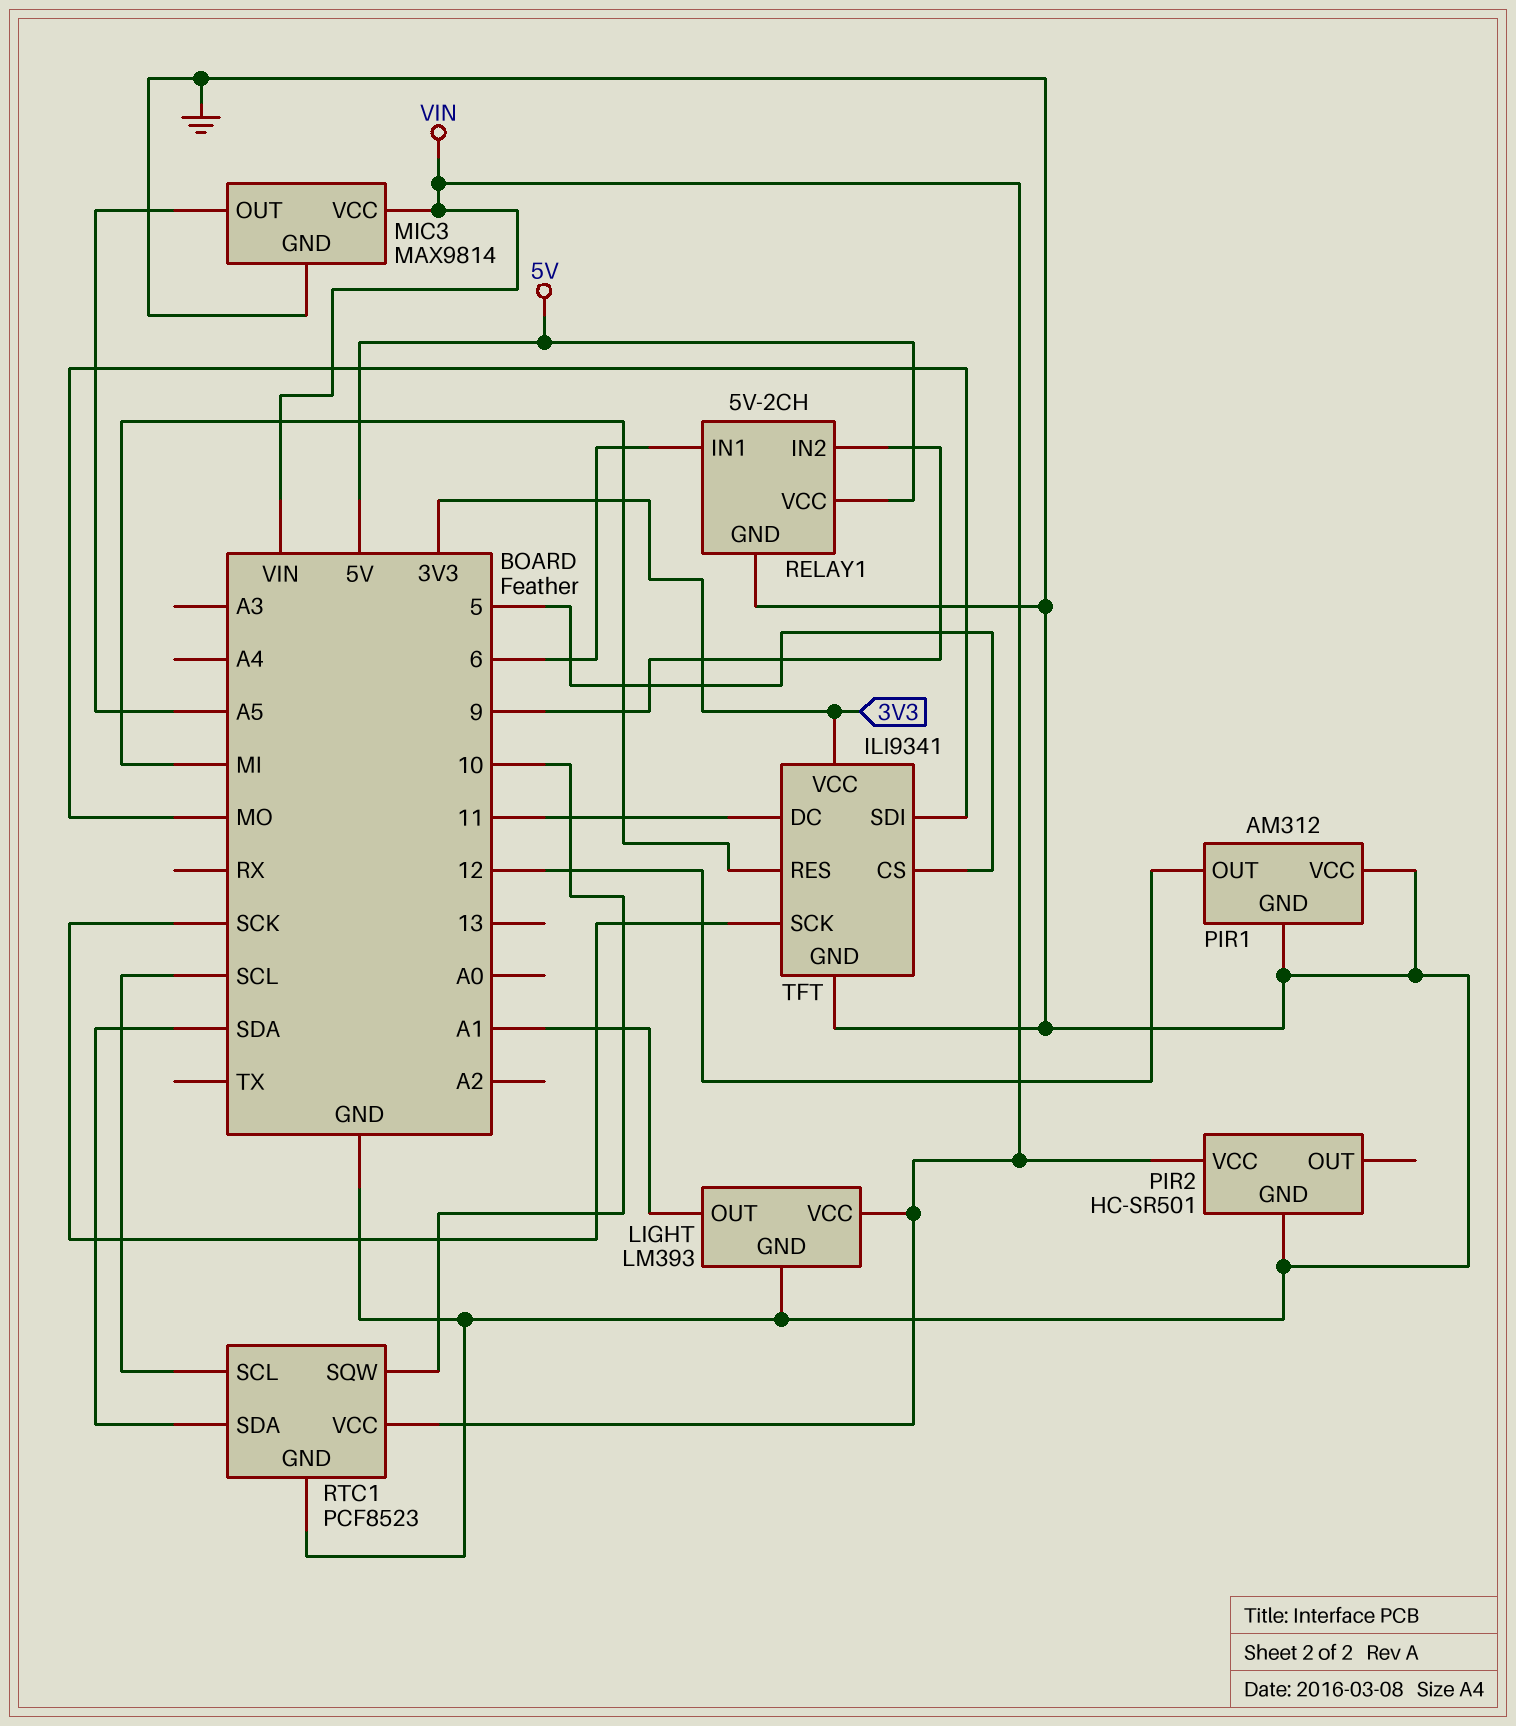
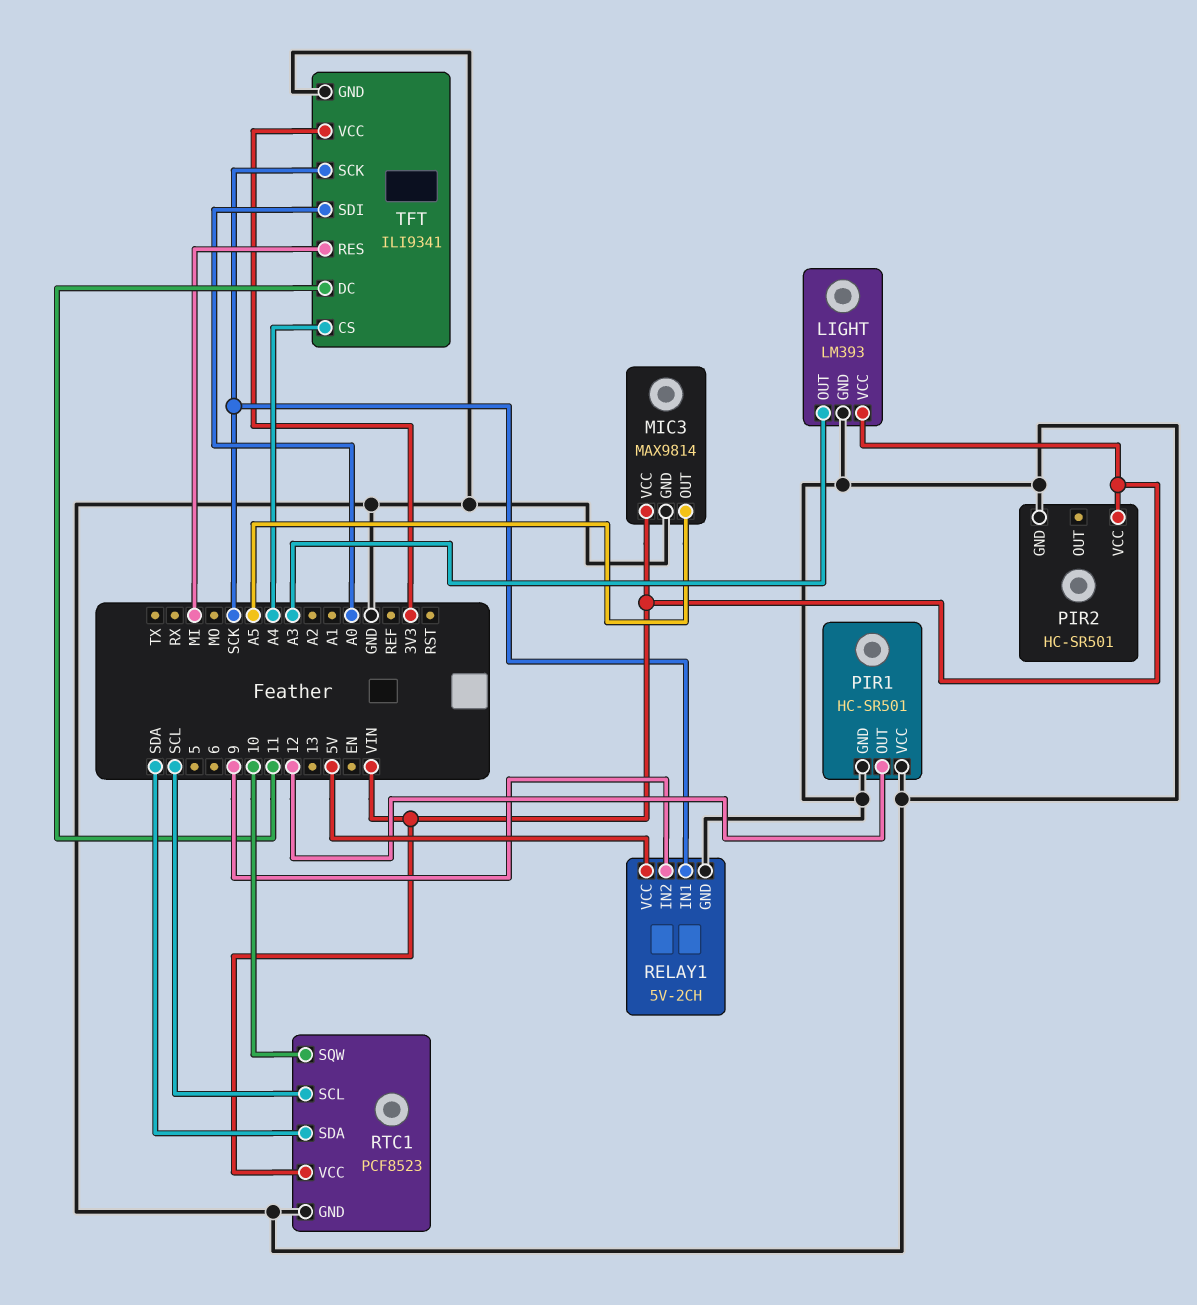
LIGHT pin OUT: A1 -> A3
PIR1: AM312 -> HC-SR501
RELAY1 pin IN1: 6 -> SCK
TFT pin CS: 5 -> A4
TFT pin SDI: MO -> A0

